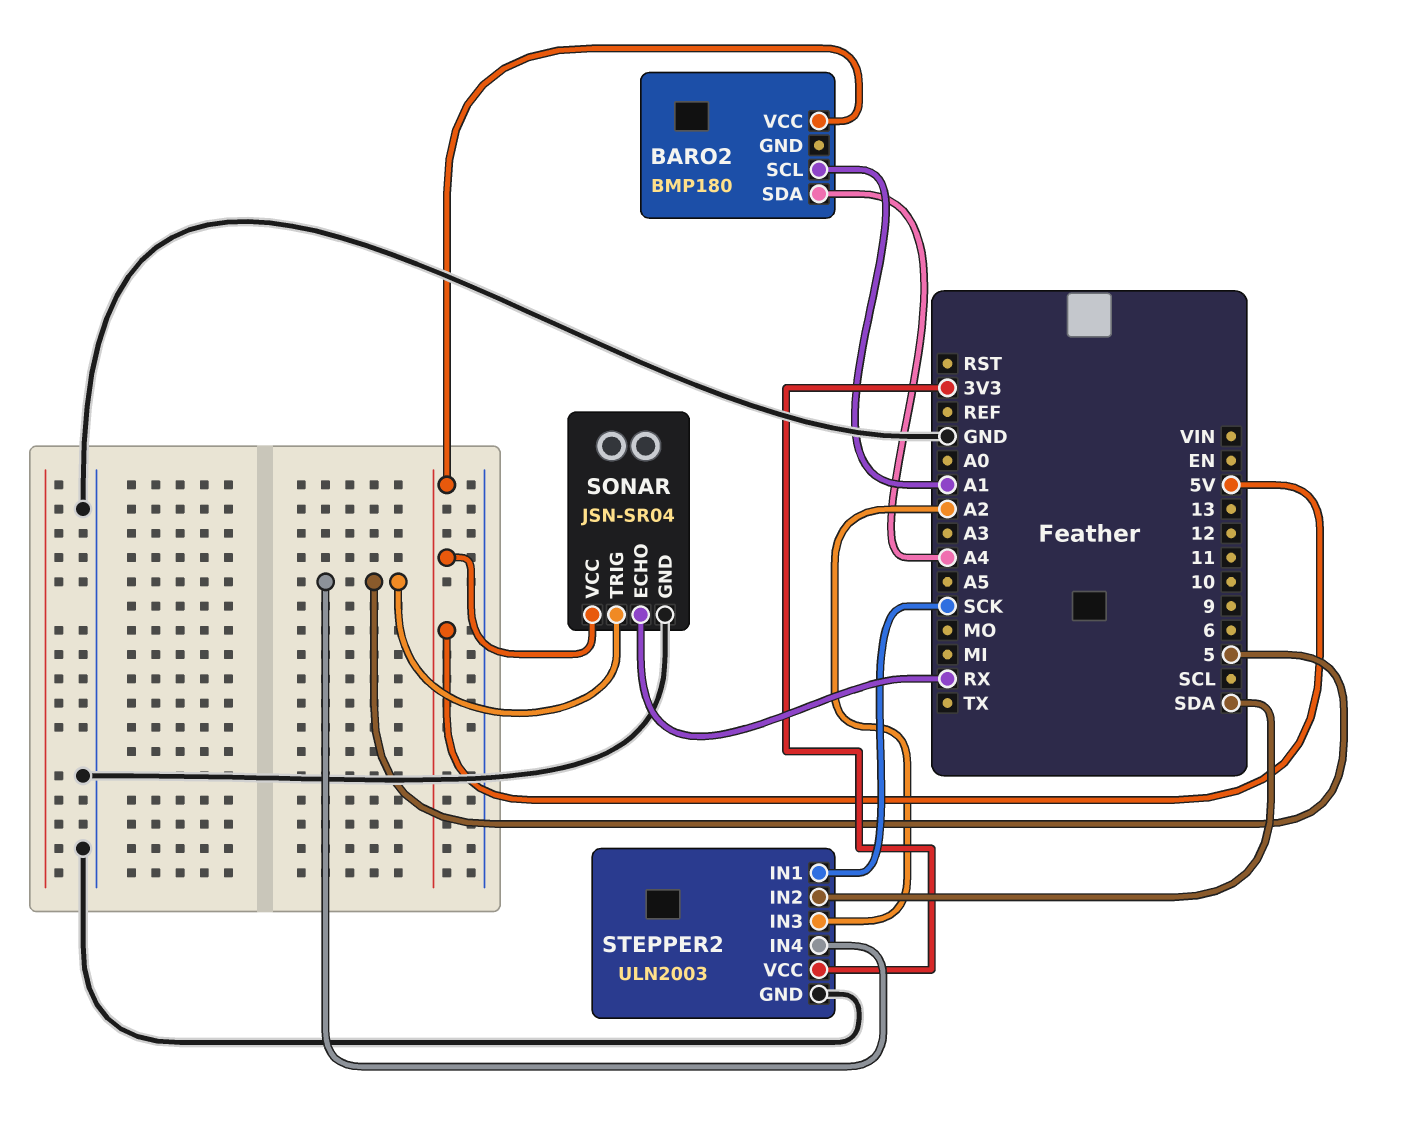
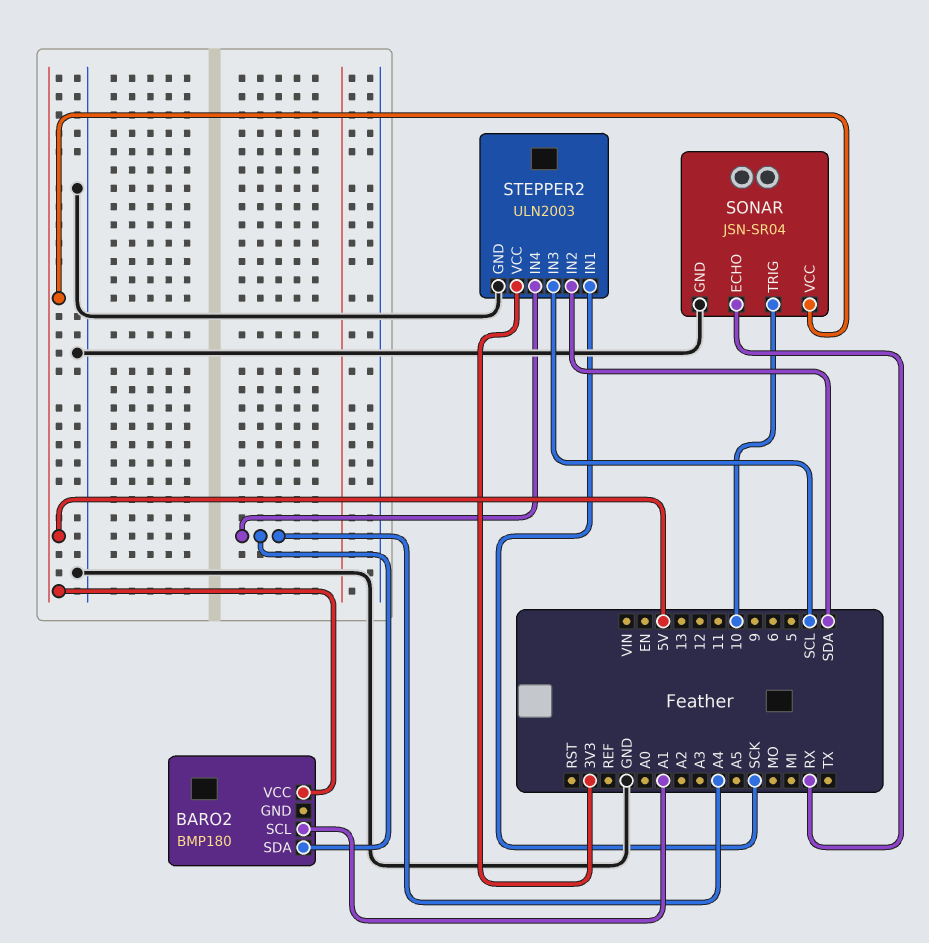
SONAR pin TRIG: 5 -> 10
STEPPER2 pin IN3: A2 -> SCL
STEPPER2 pin IN4: 5 -> A4

